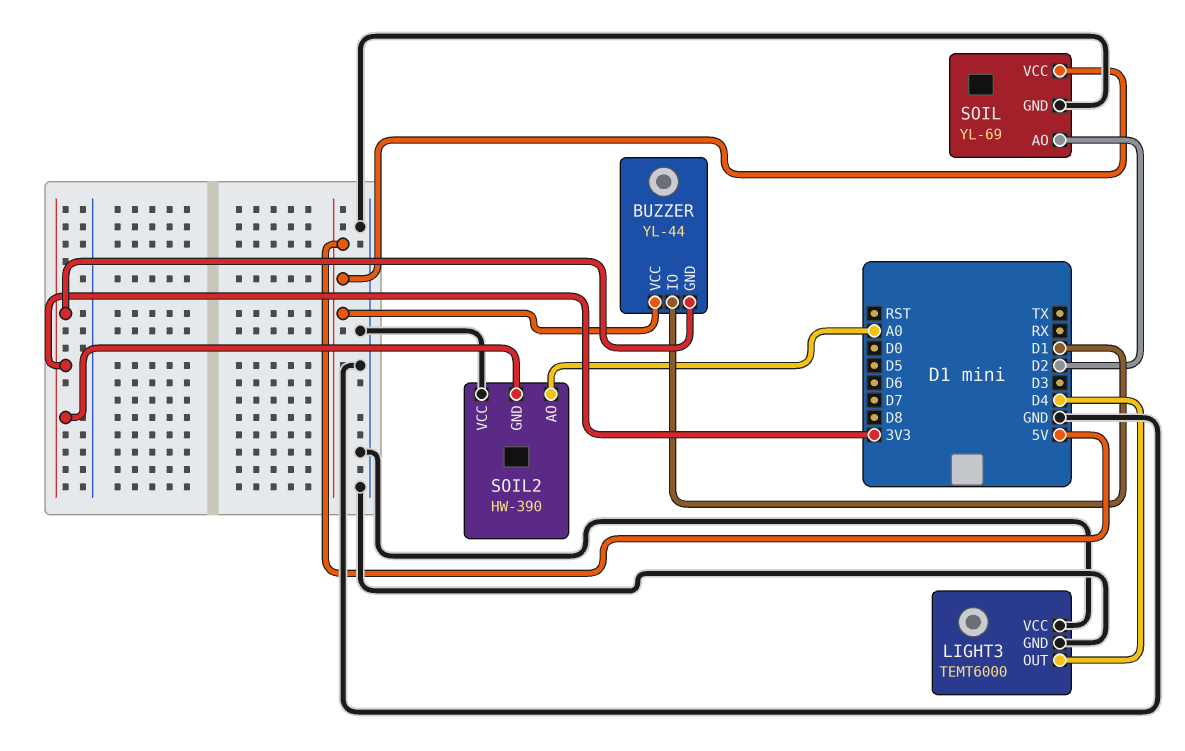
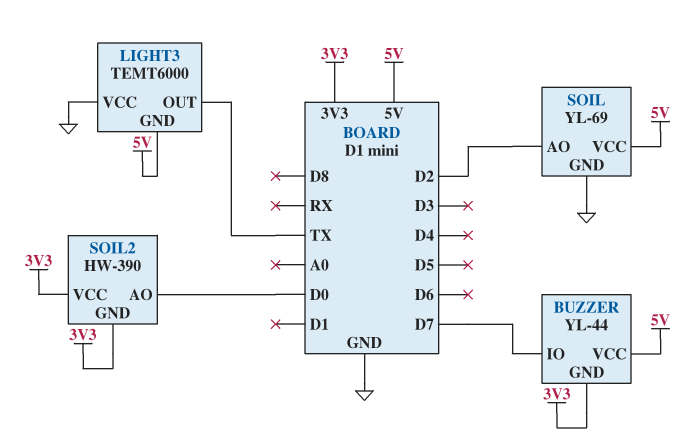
BUZZER pin IO: D1 -> D7
LIGHT3 pin GND: GND -> 5V
LIGHT3 pin OUT: D4 -> TX
SOIL2 pin AO: A0 -> D0
SOIL2 pin VCC: GND -> 3V3

